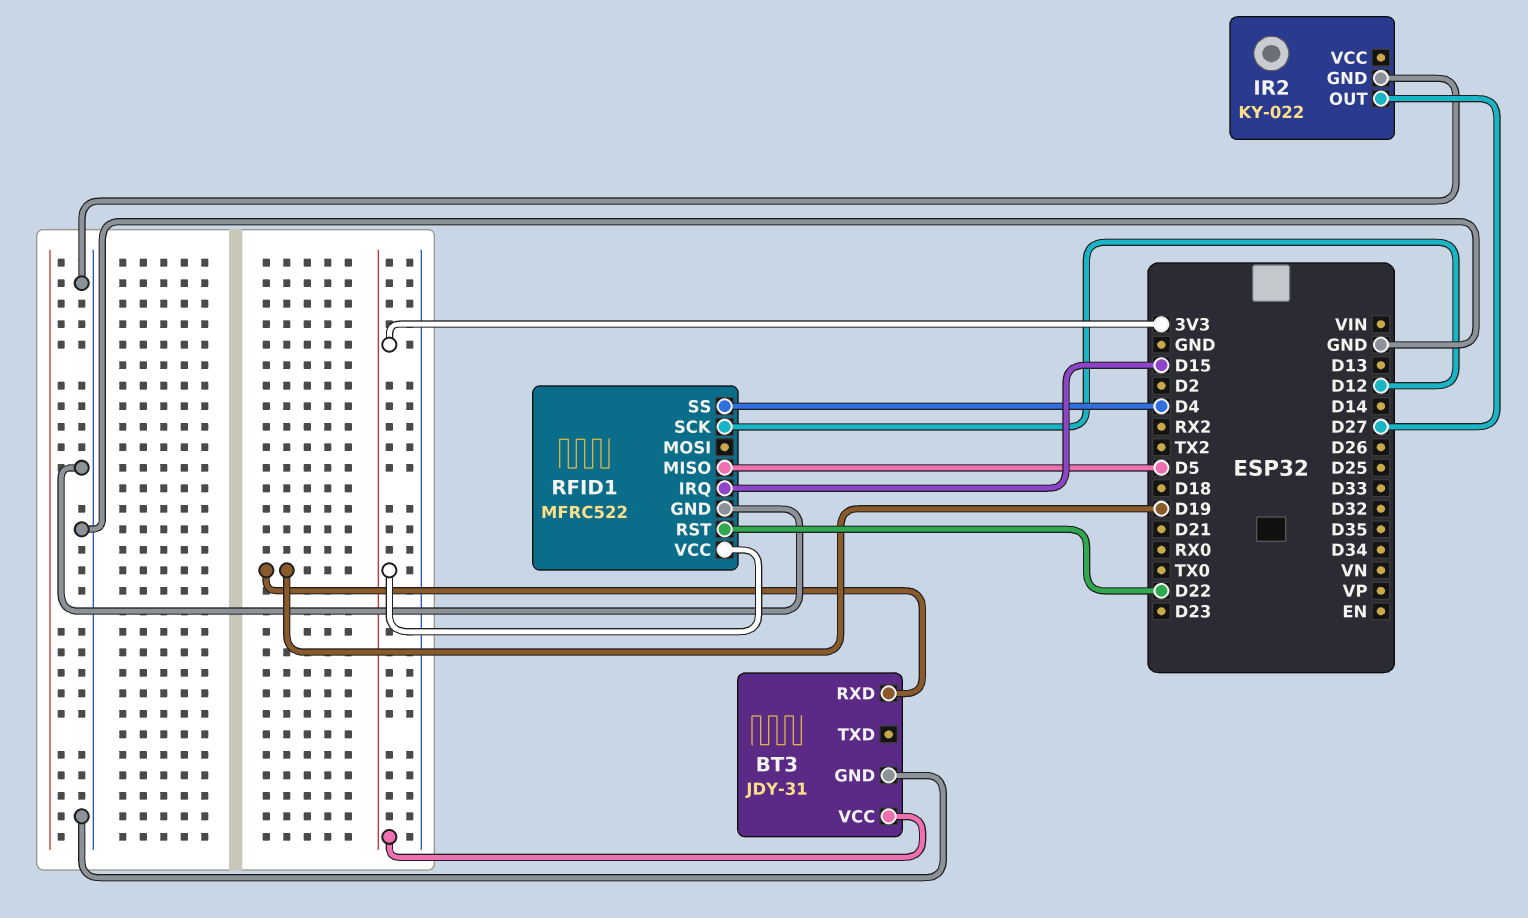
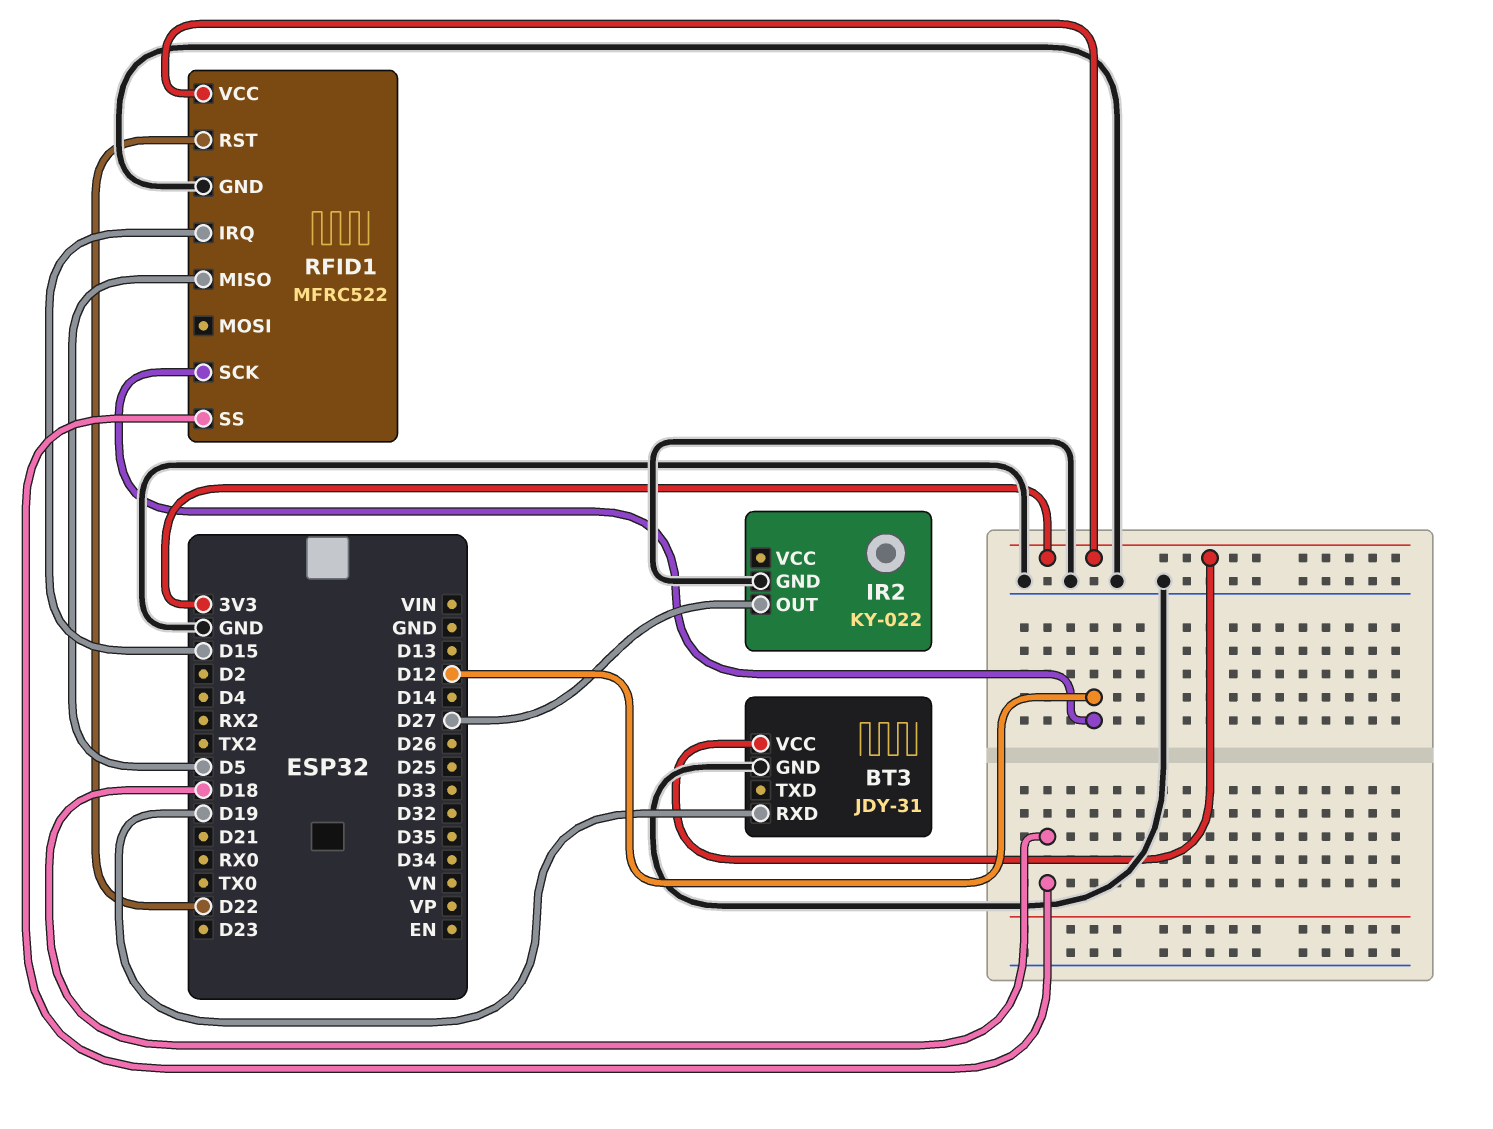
RFID1 pin SS: D4 -> D18

